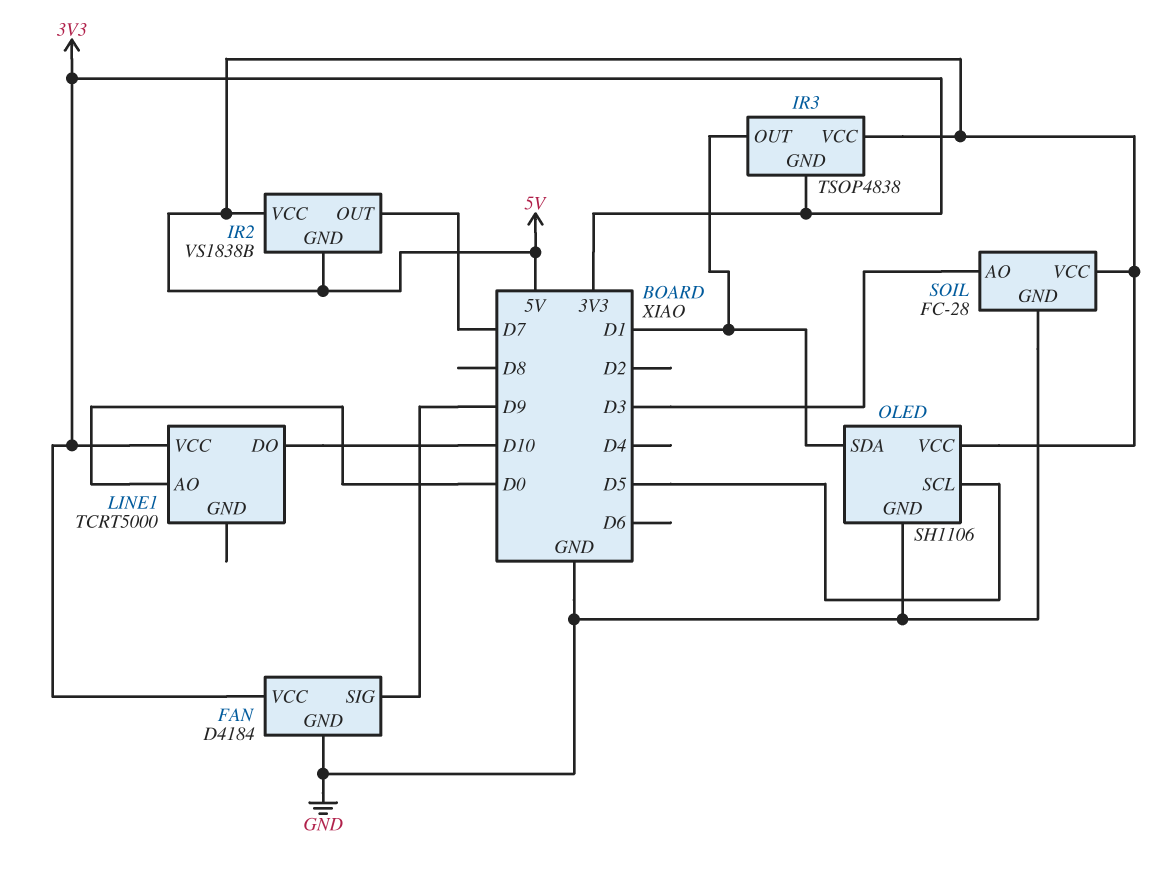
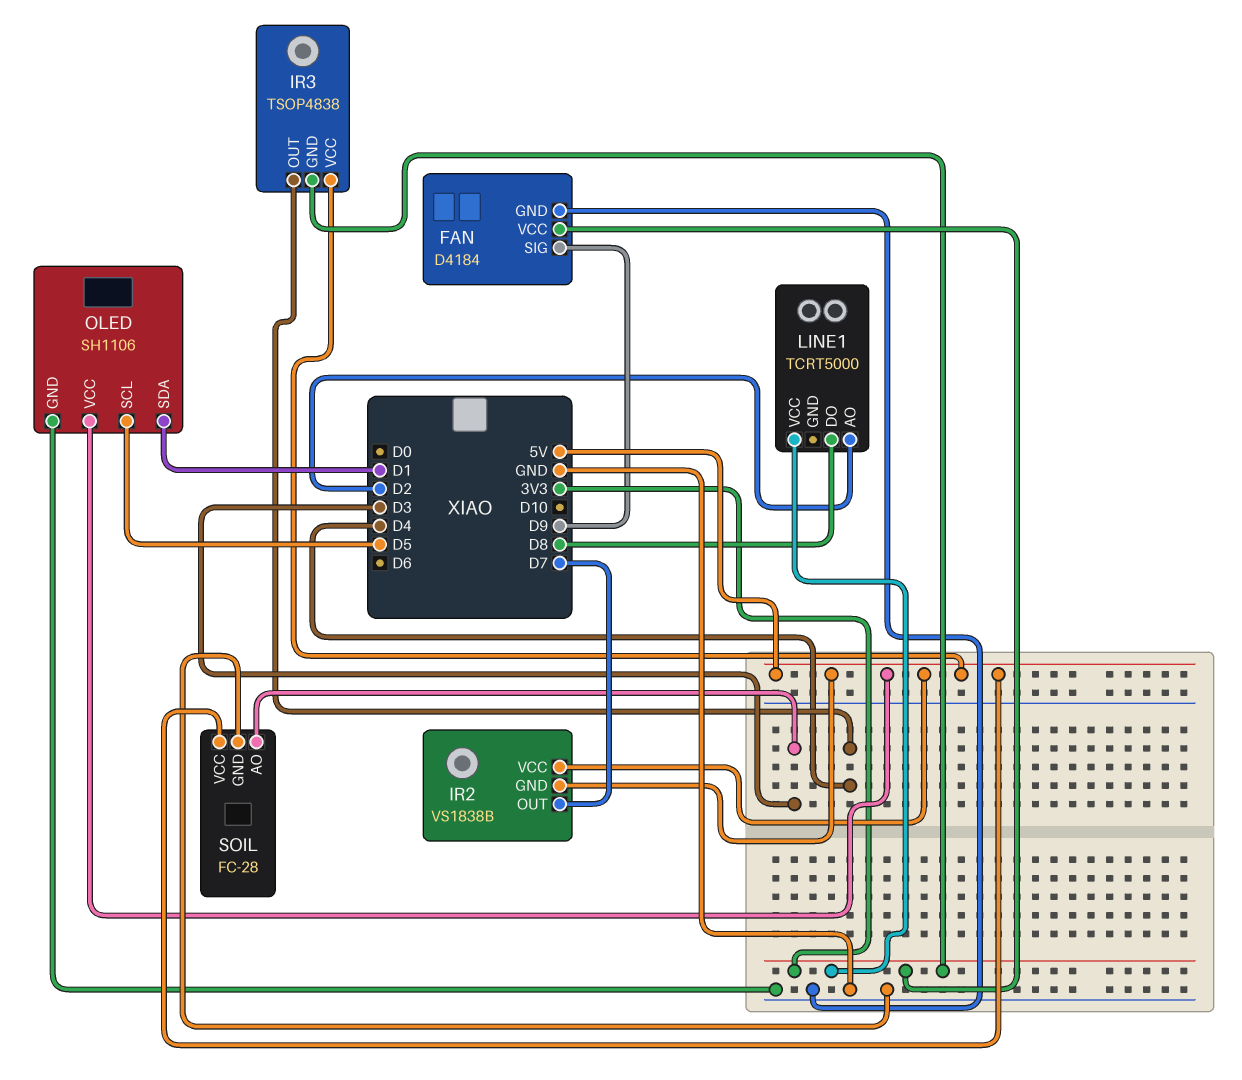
IR3 pin OUT: D1 -> D4
LINE1 pin AO: D0 -> D2
LINE1 pin DO: D10 -> D8

